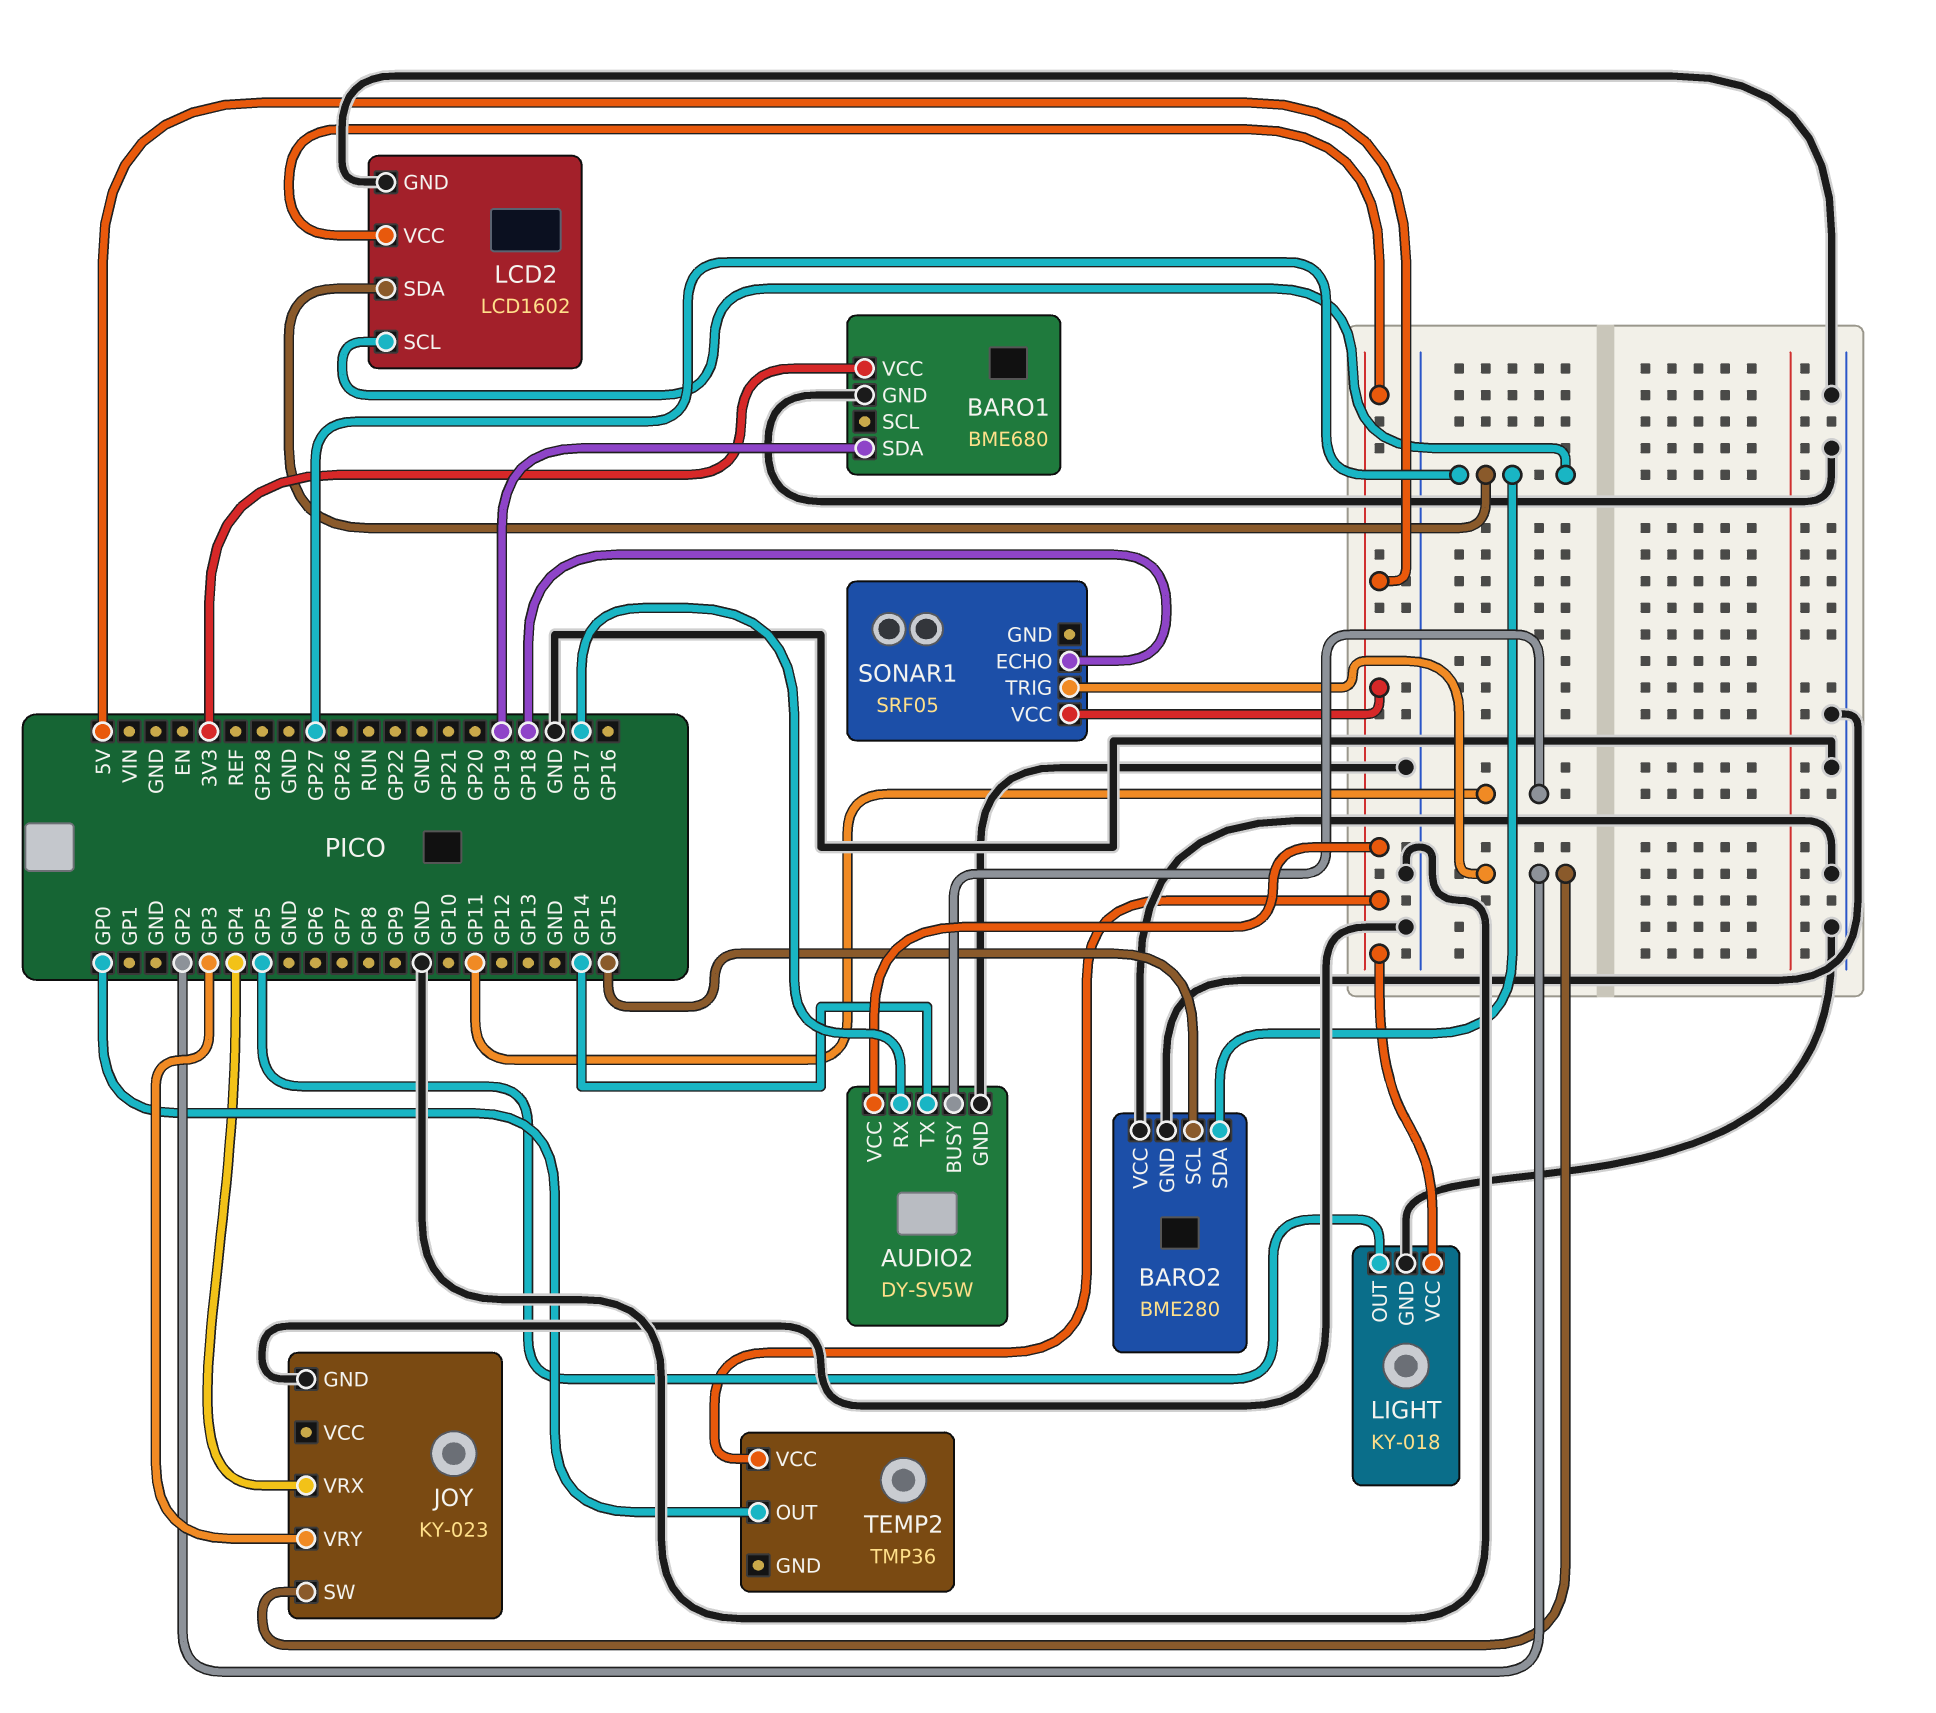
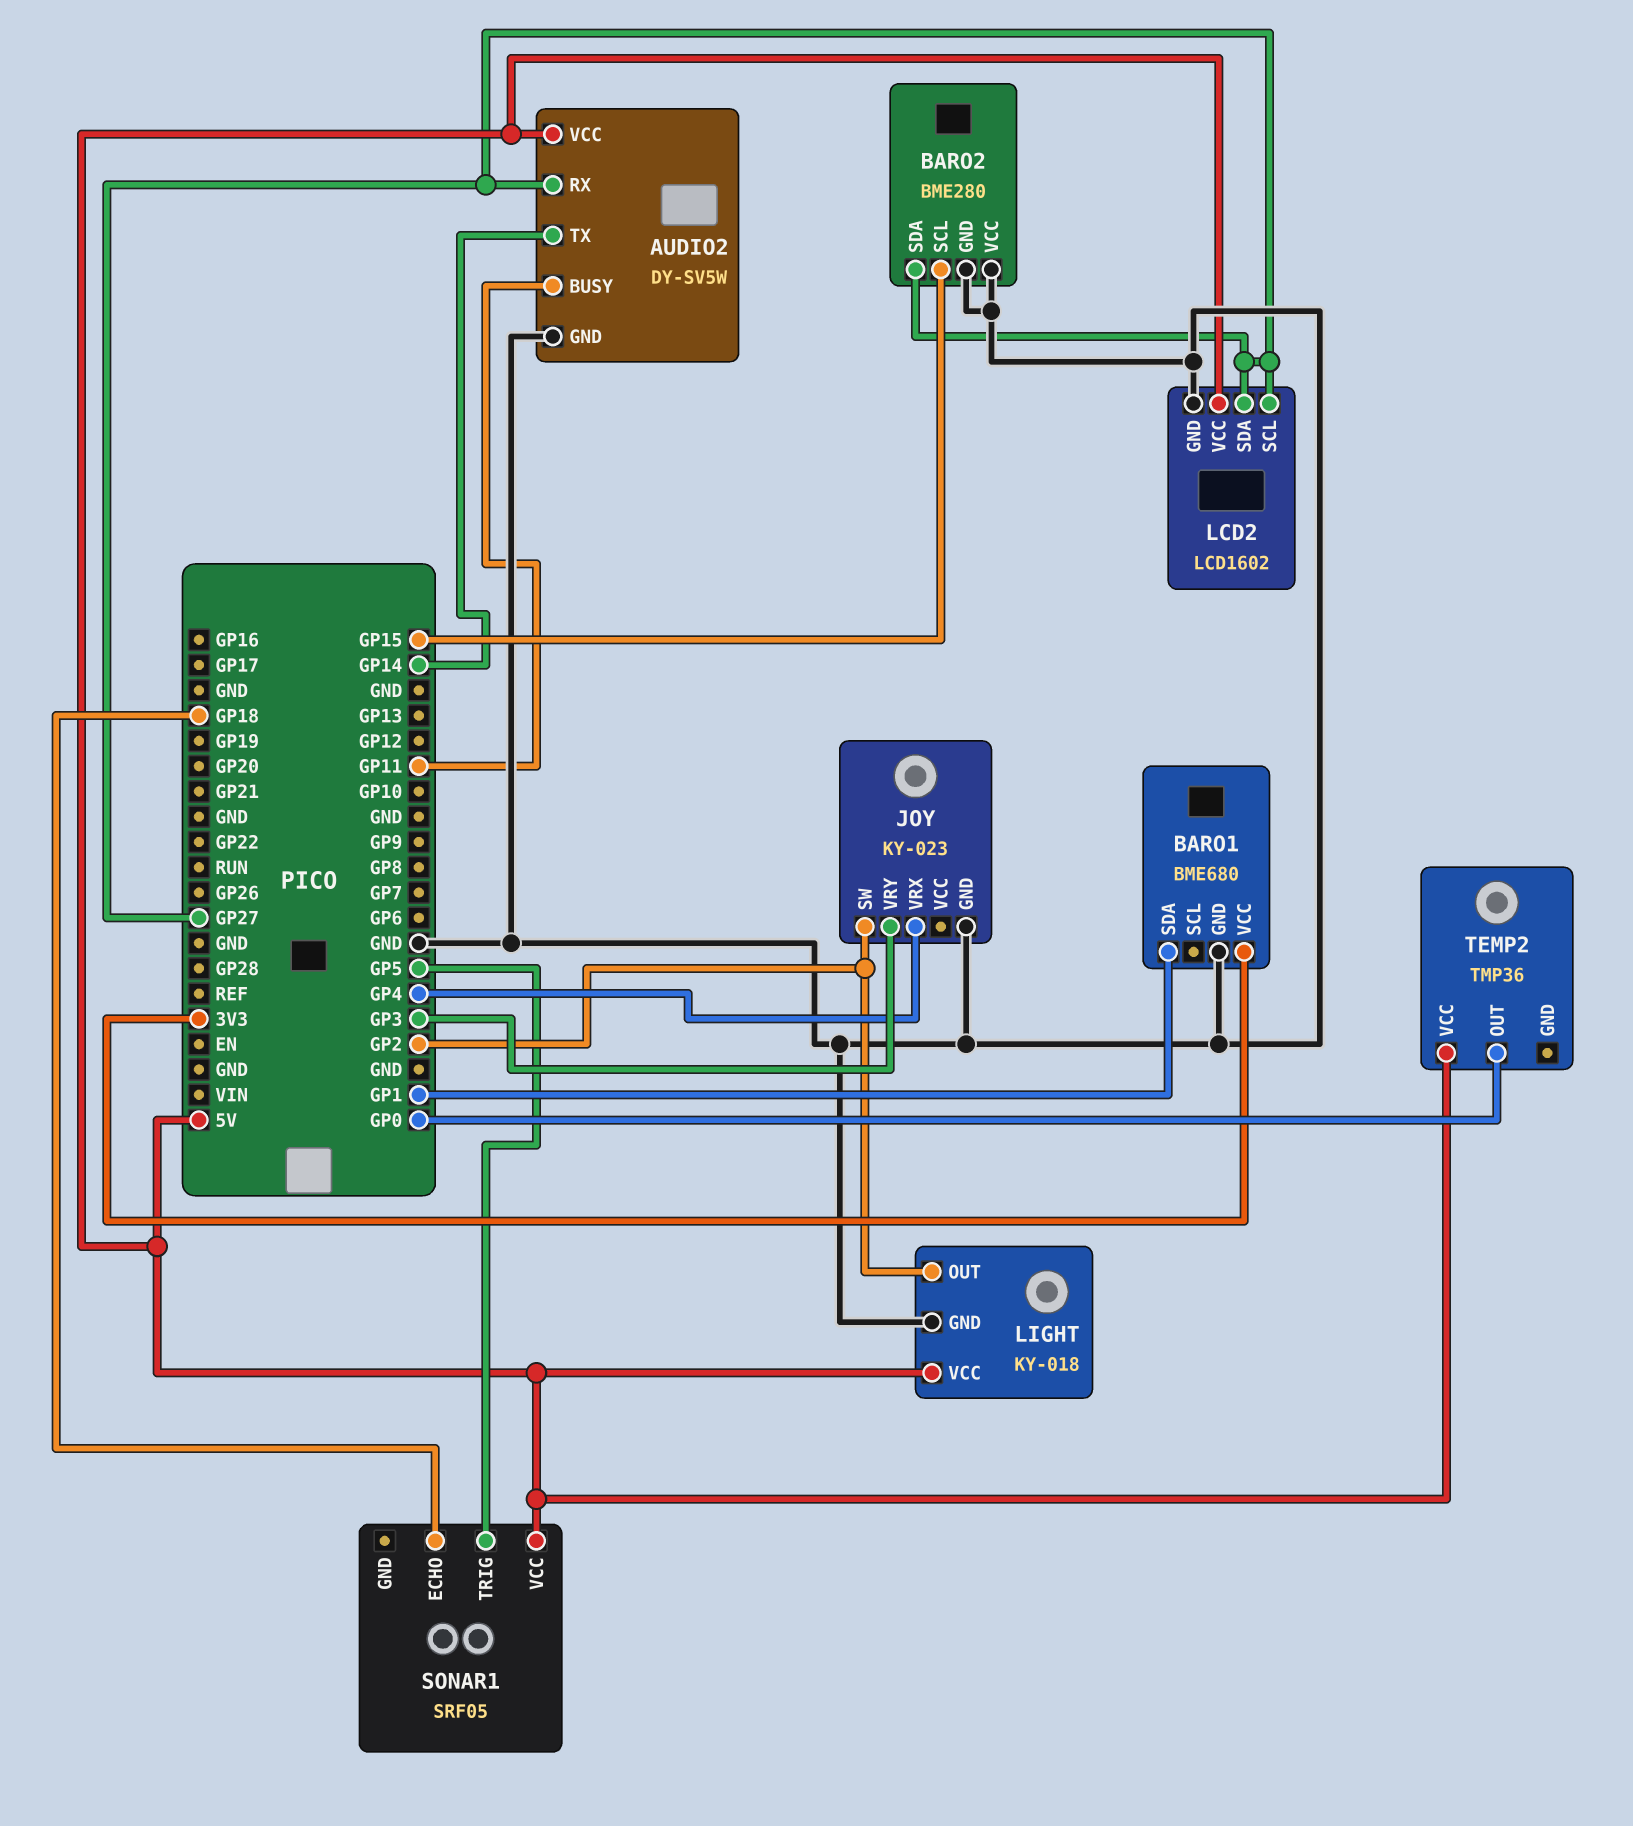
AUDIO2 pin RX: GP17 -> GP27
BARO1 pin SDA: GP19 -> GP1
LIGHT pin OUT: GP5 -> GP2
SONAR1 pin TRIG: GP2 -> GP5

